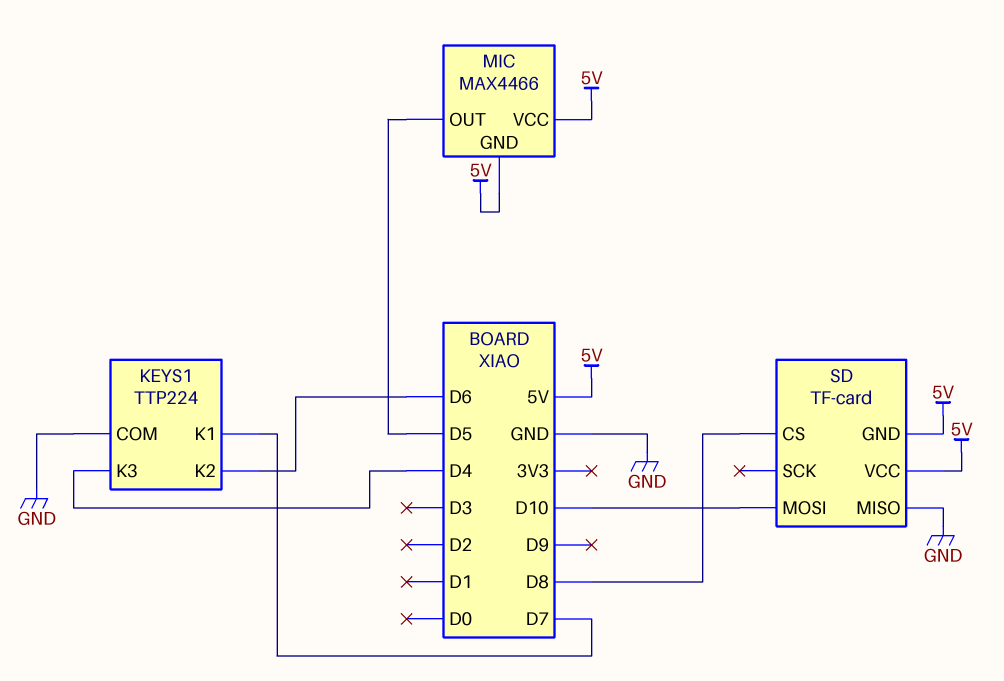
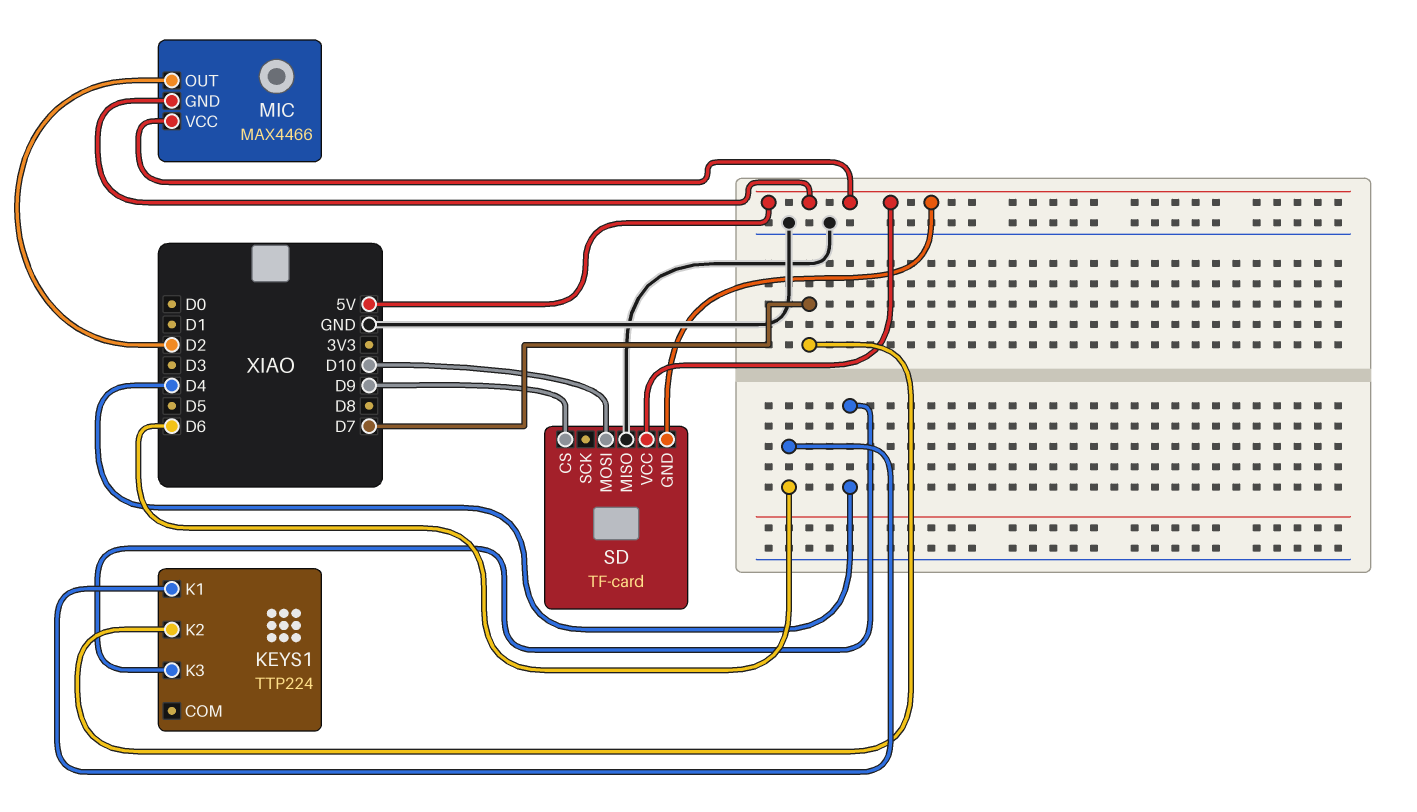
KEYS1 pin COM: GND -> none
KEYS1 pin K1: D7 -> D6
KEYS1 pin K2: D6 -> D7
MIC pin OUT: D5 -> D2
SD pin CS: D8 -> D9

